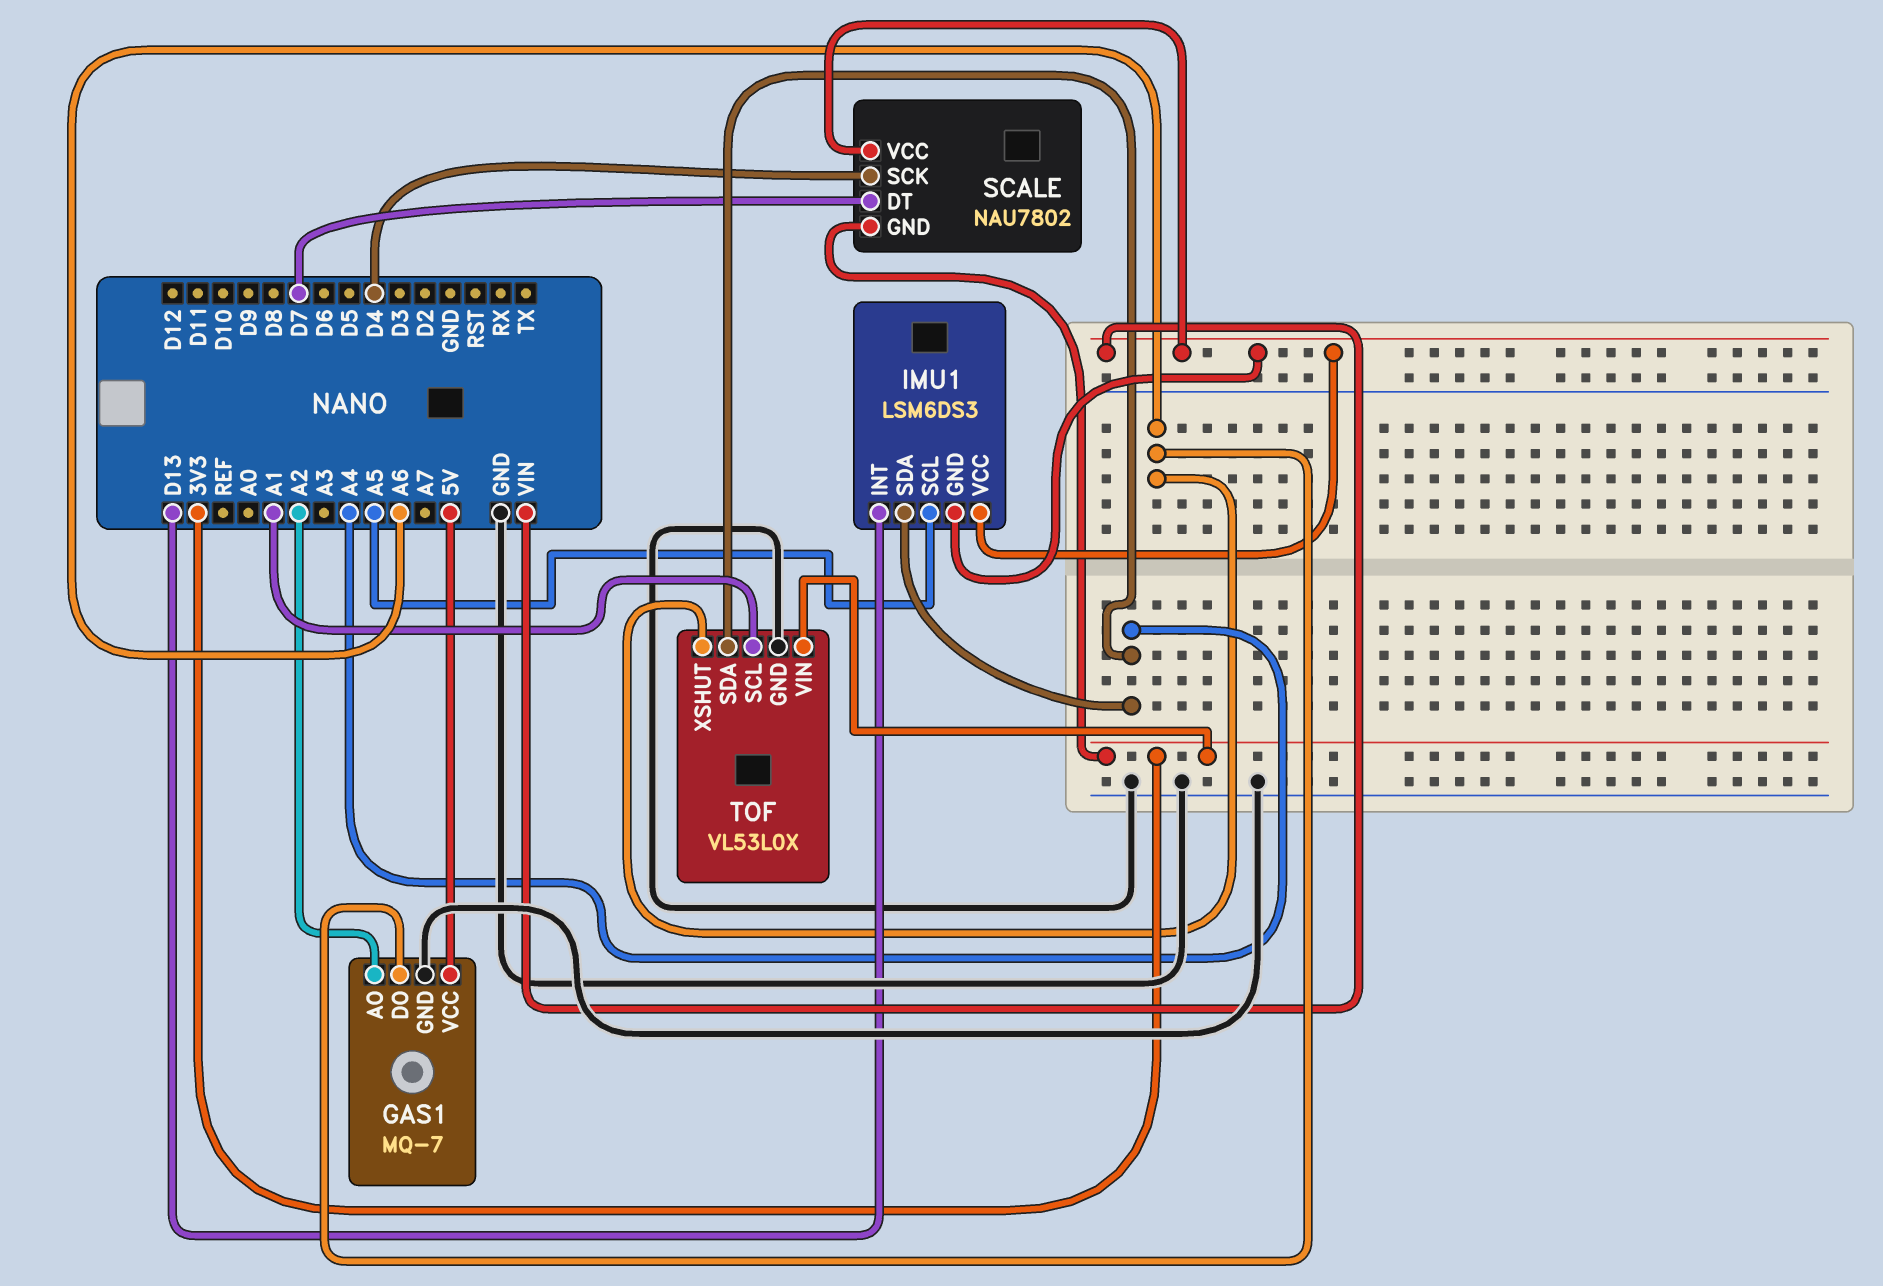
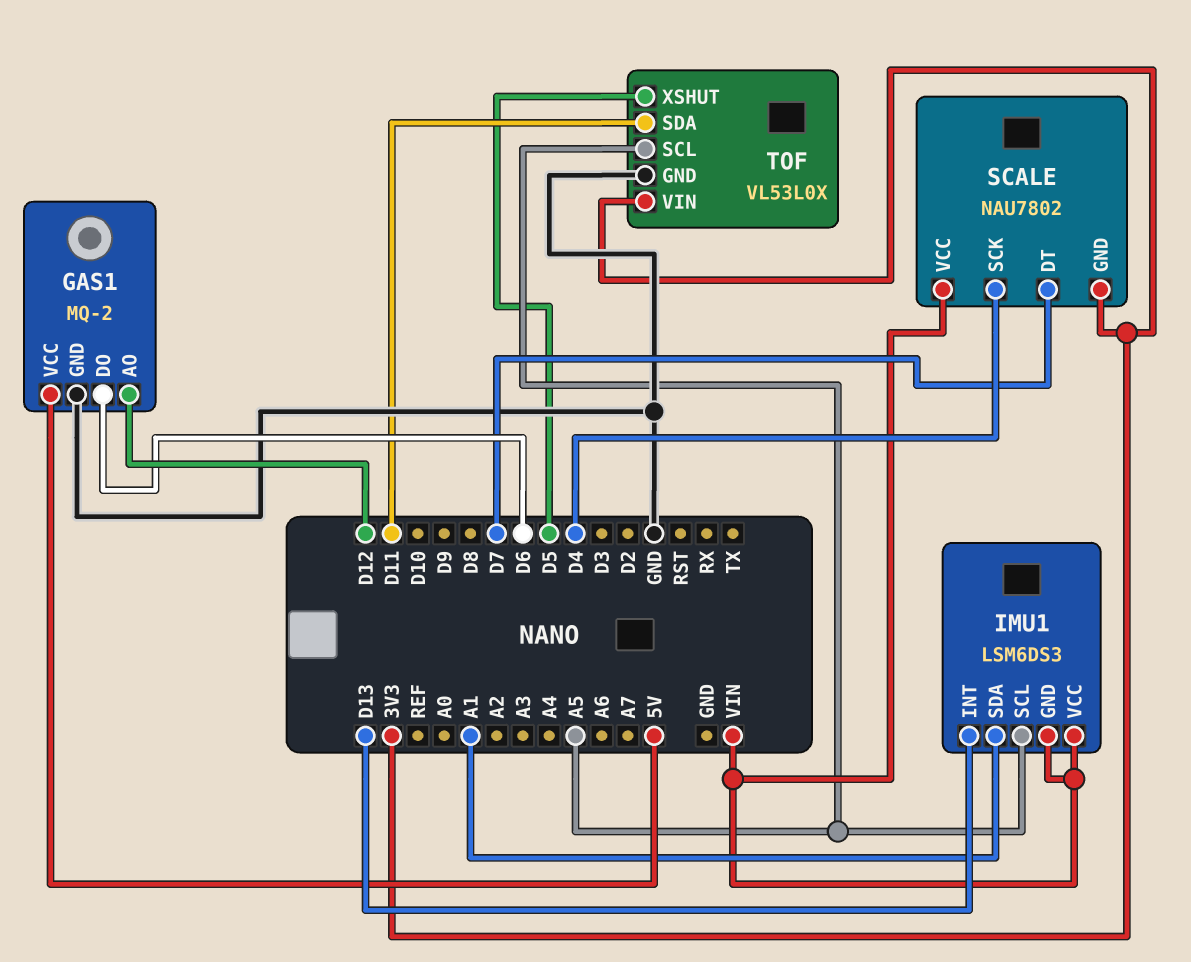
GAS1: MQ-7 -> MQ-2
GAS1 pin AO: A2 -> D12
GAS1 pin DO: A6 -> D6
IMU1 pin SDA: A4 -> A1
TOF pin SCL: A1 -> A5
TOF pin SDA: A4 -> D11
TOF pin XSHUT: A6 -> D5

